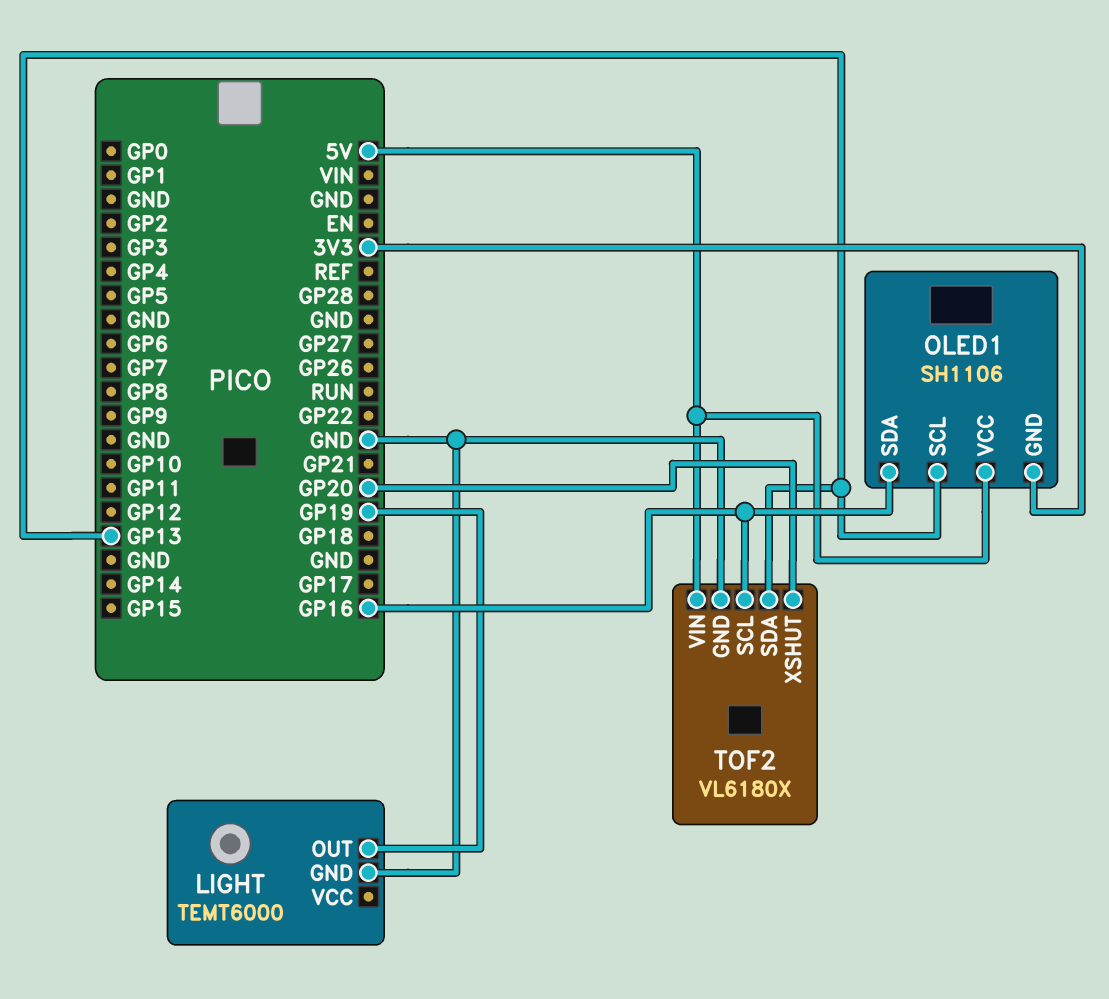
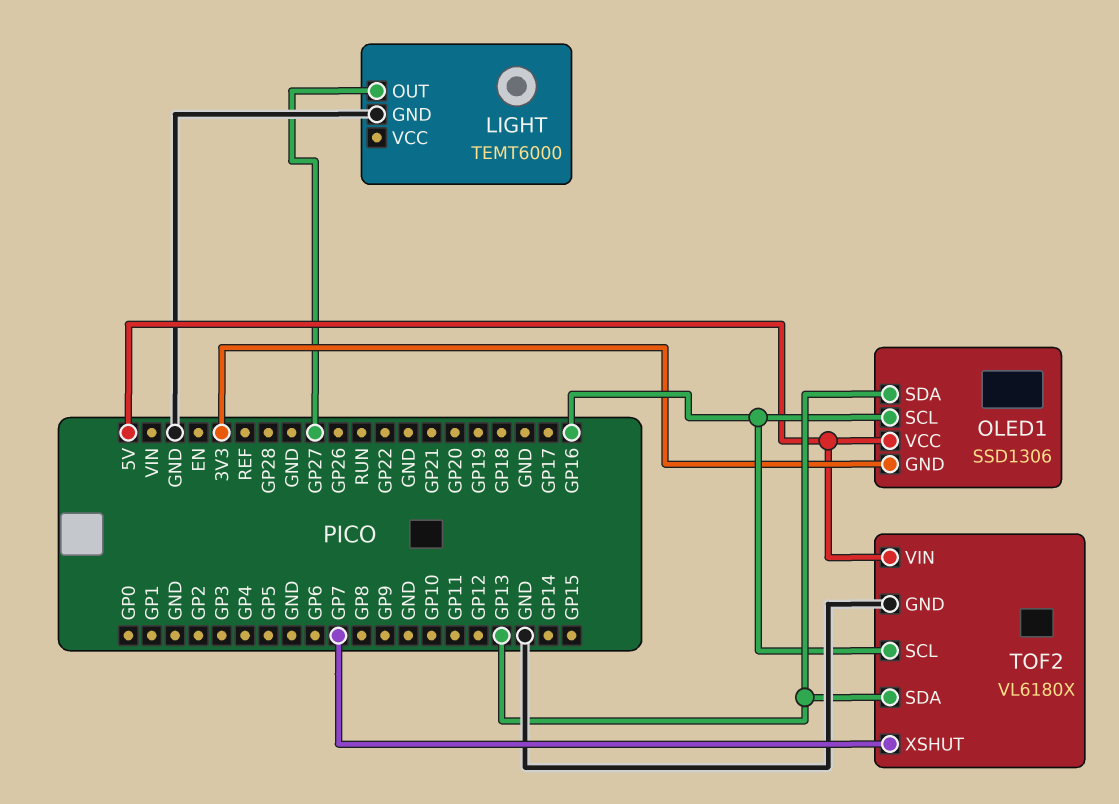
LIGHT pin OUT: GP19 -> GP27
OLED1: SH1106 -> SSD1306
OLED1 pin SCL: GP13 -> GP16
OLED1 pin SDA: GP16 -> GP13
TOF2 pin XSHUT: GP20 -> GP7

